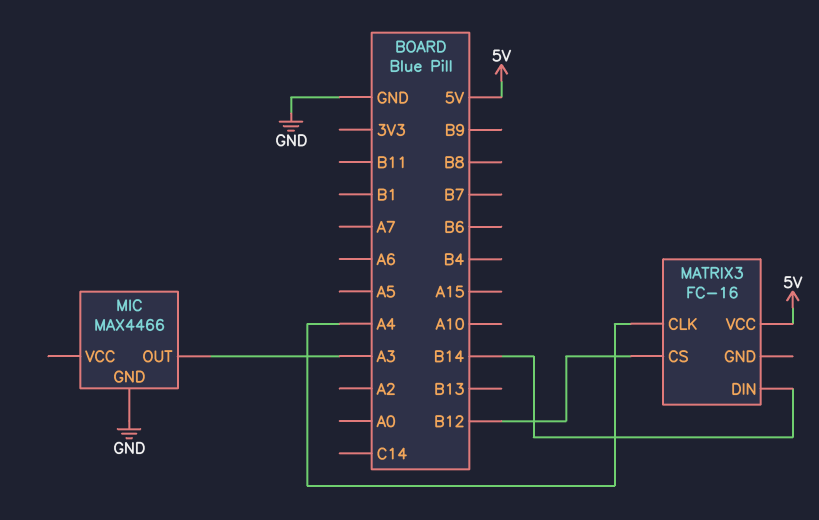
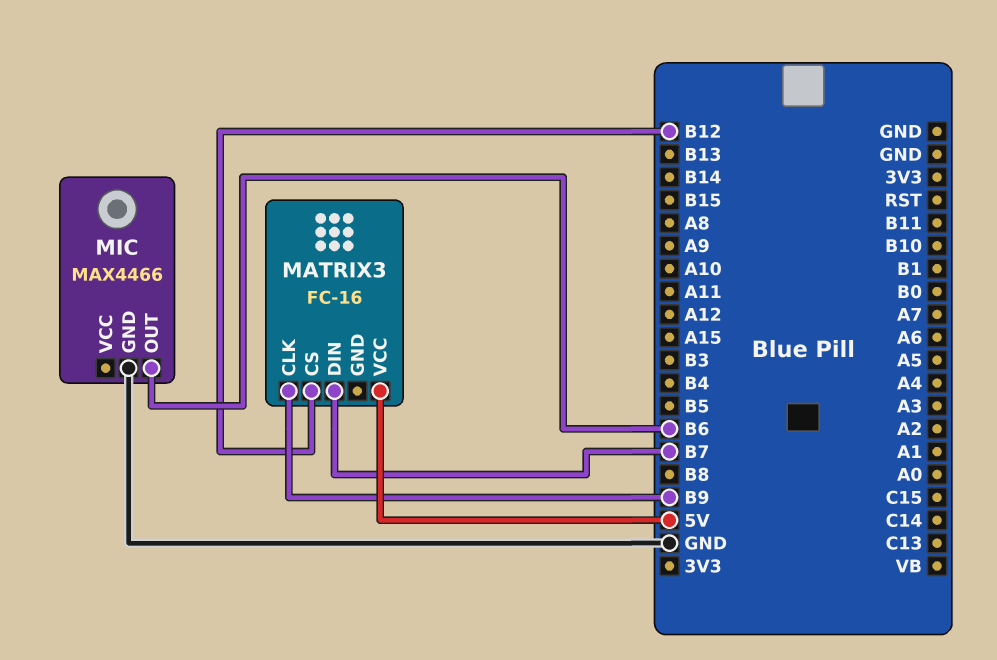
MATRIX3 pin CLK: A4 -> B9
MATRIX3 pin DIN: B14 -> B7
MIC pin OUT: A3 -> B6

